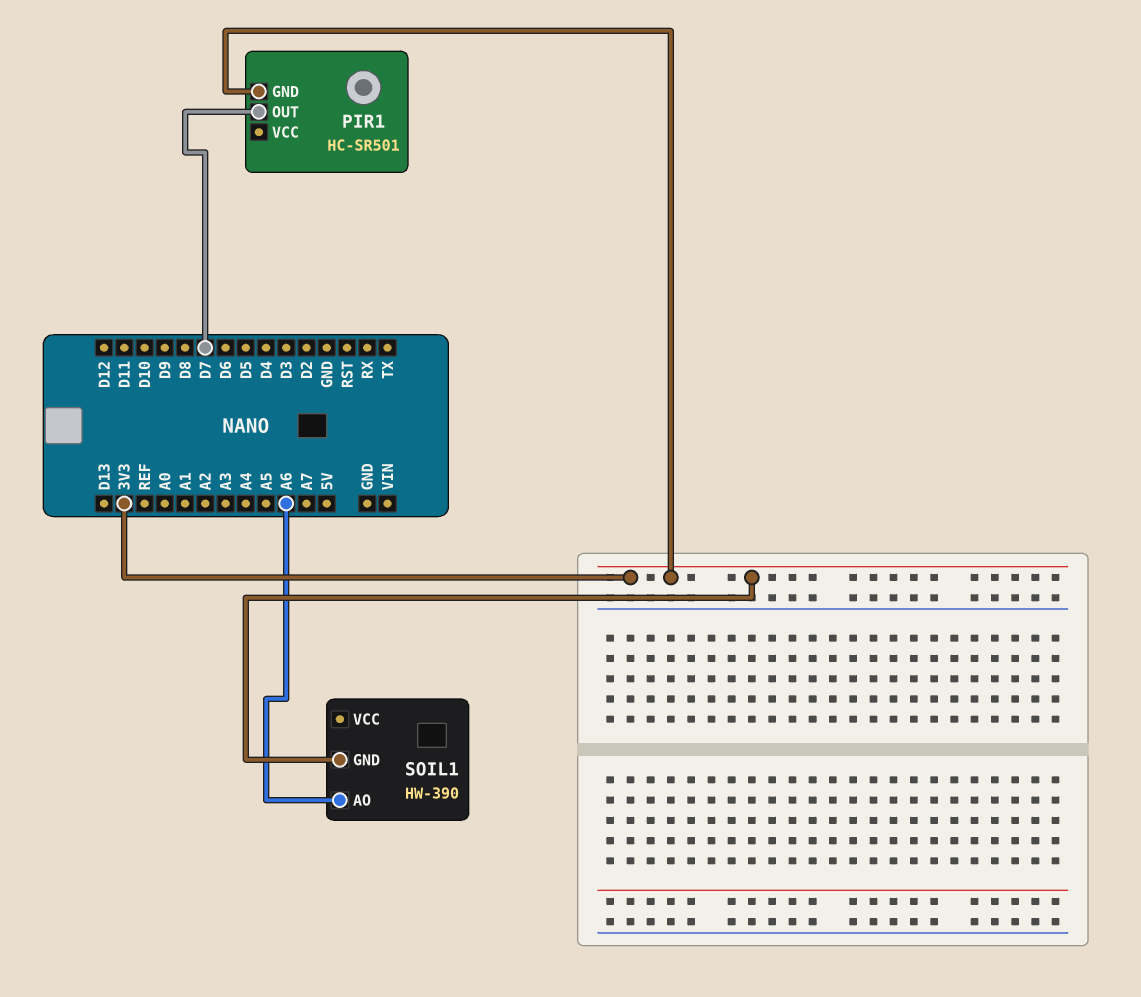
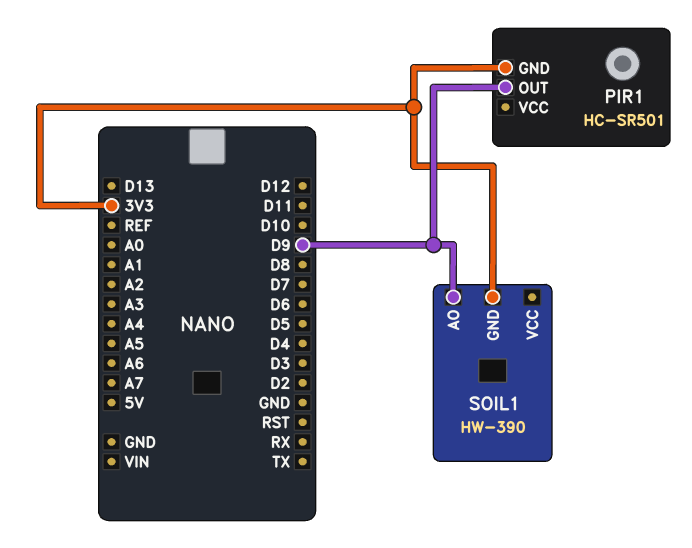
PIR1 pin OUT: D7 -> D9
SOIL1 pin AO: A6 -> D9

